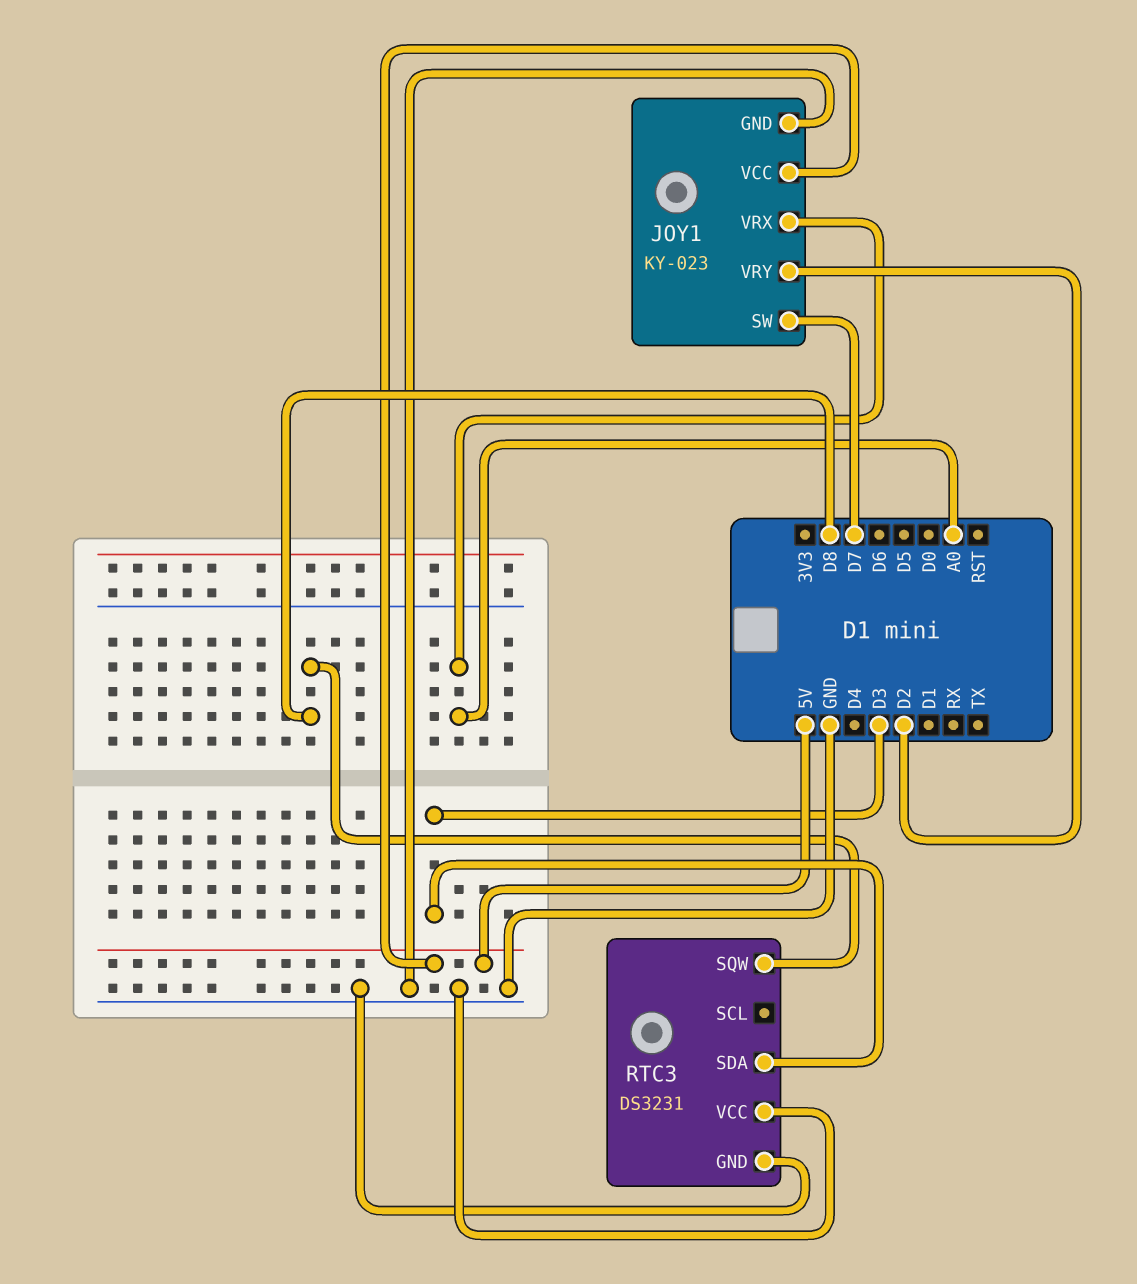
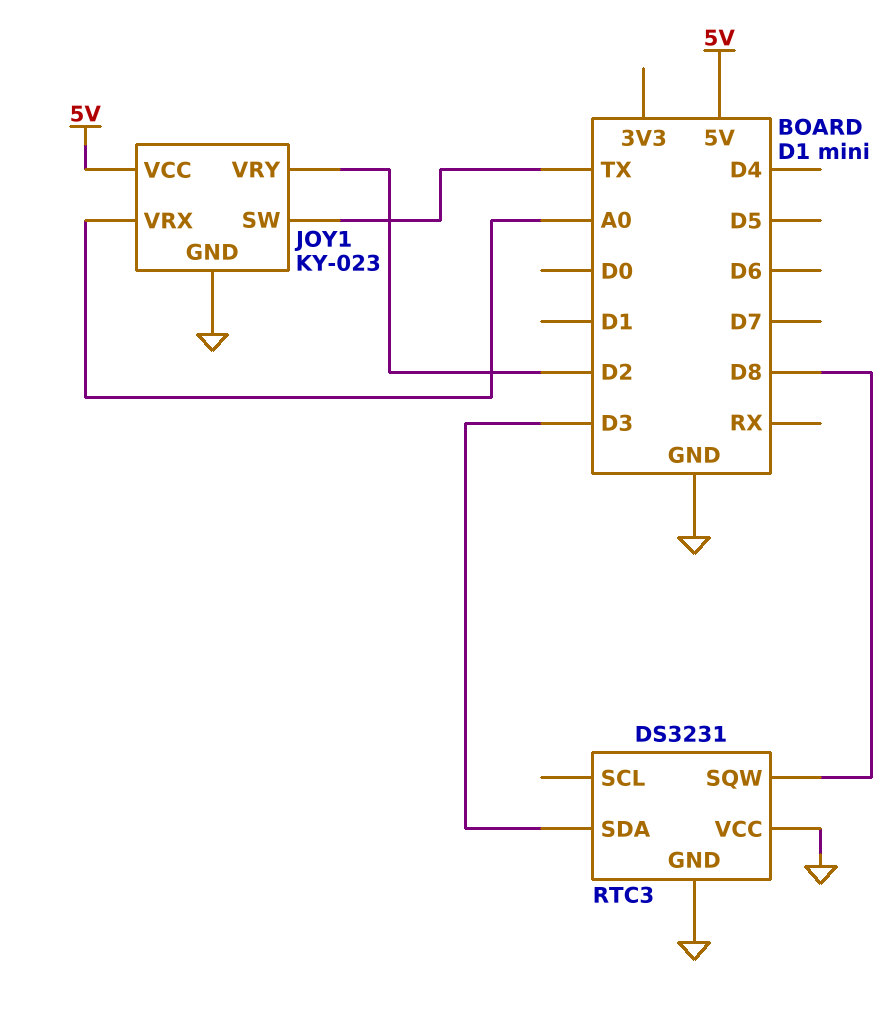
JOY1 pin SW: D7 -> TX

